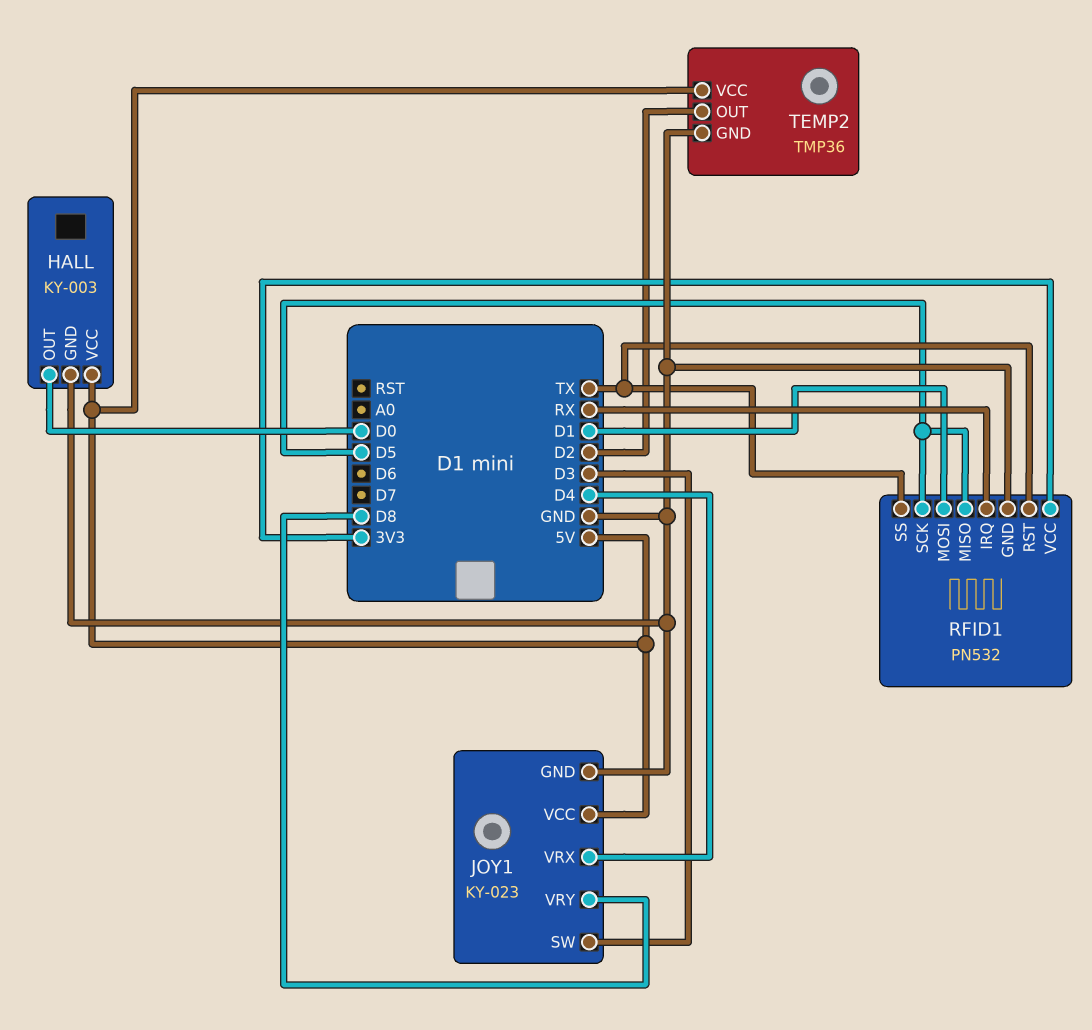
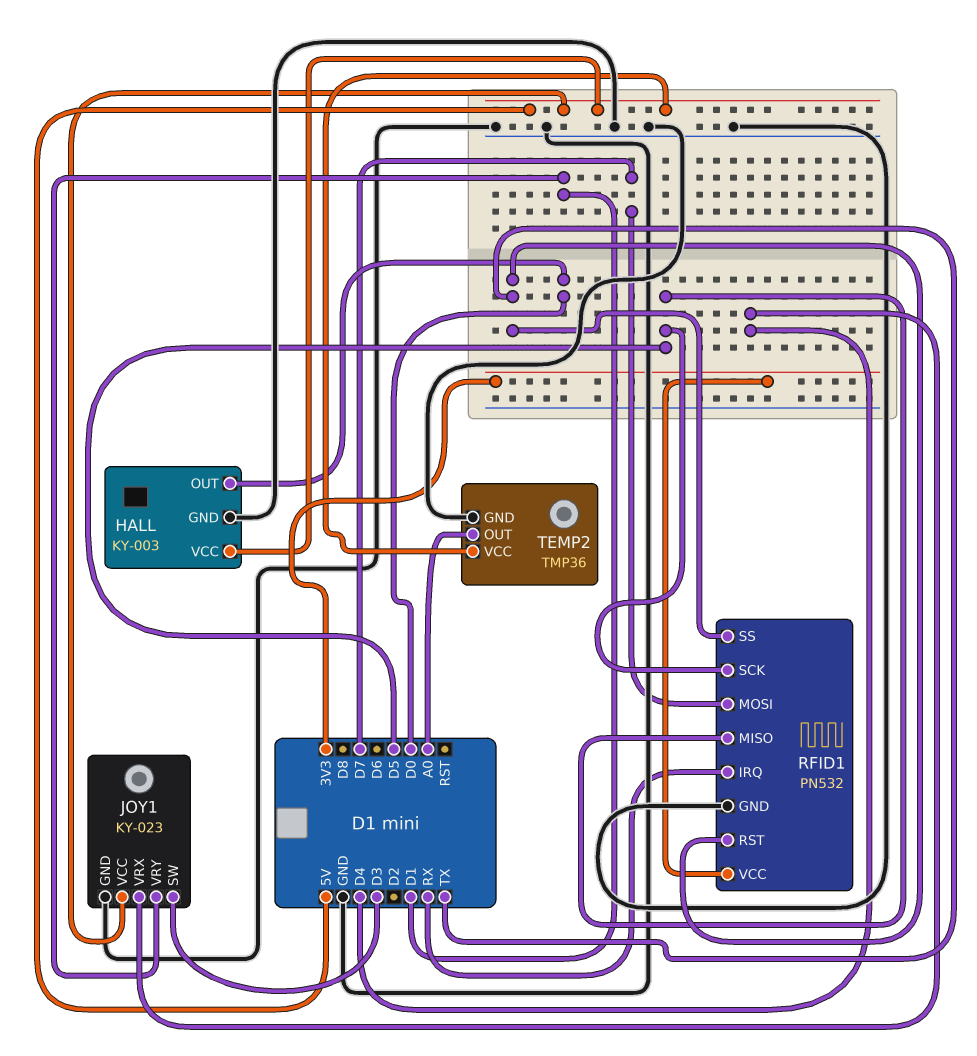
JOY1 pin VRY: D8 -> D1
RFID1 pin MOSI: D1 -> D7
TEMP2 pin OUT: D2 -> A0

